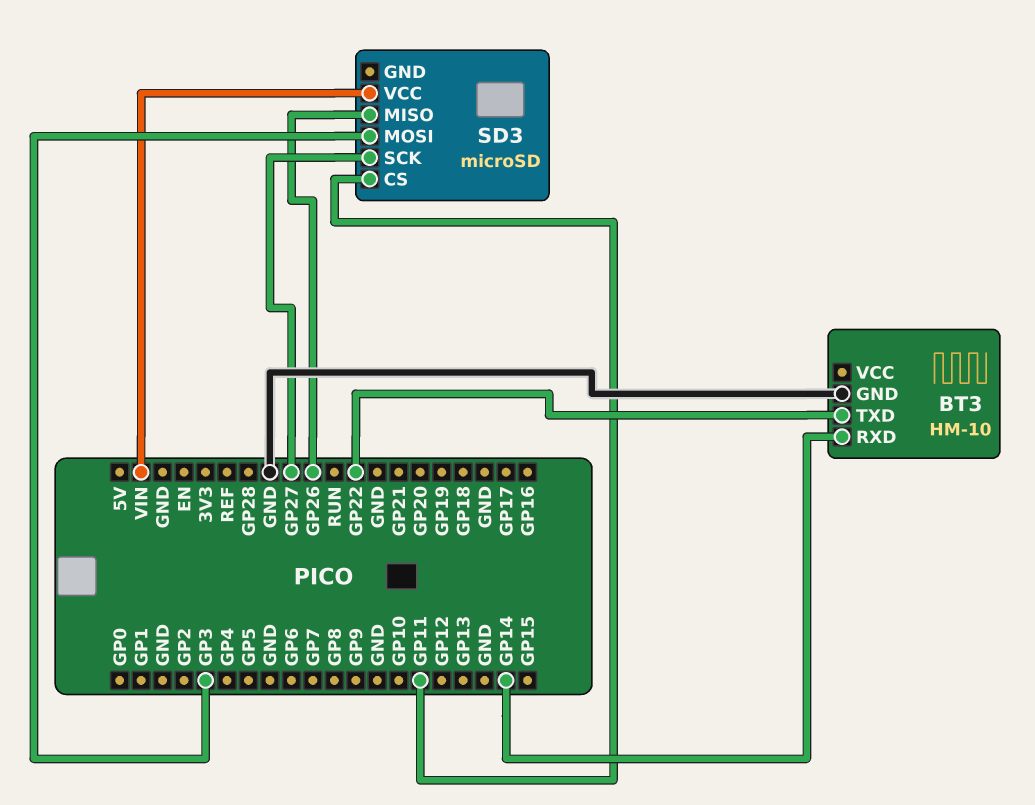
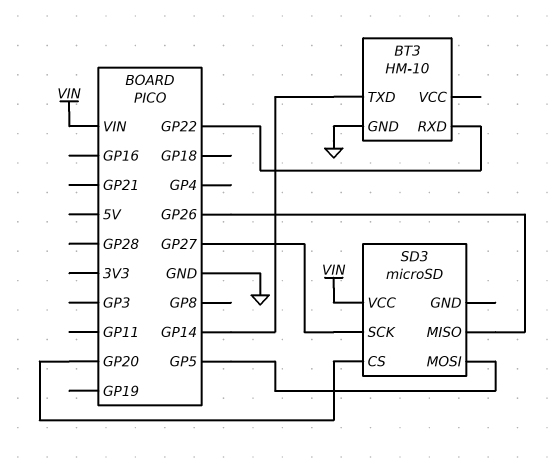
BT3 pin RXD: GP14 -> GP22
BT3 pin TXD: GP22 -> GP14
SD3 pin CS: GP11 -> GP20
SD3 pin MOSI: GP3 -> GP5

